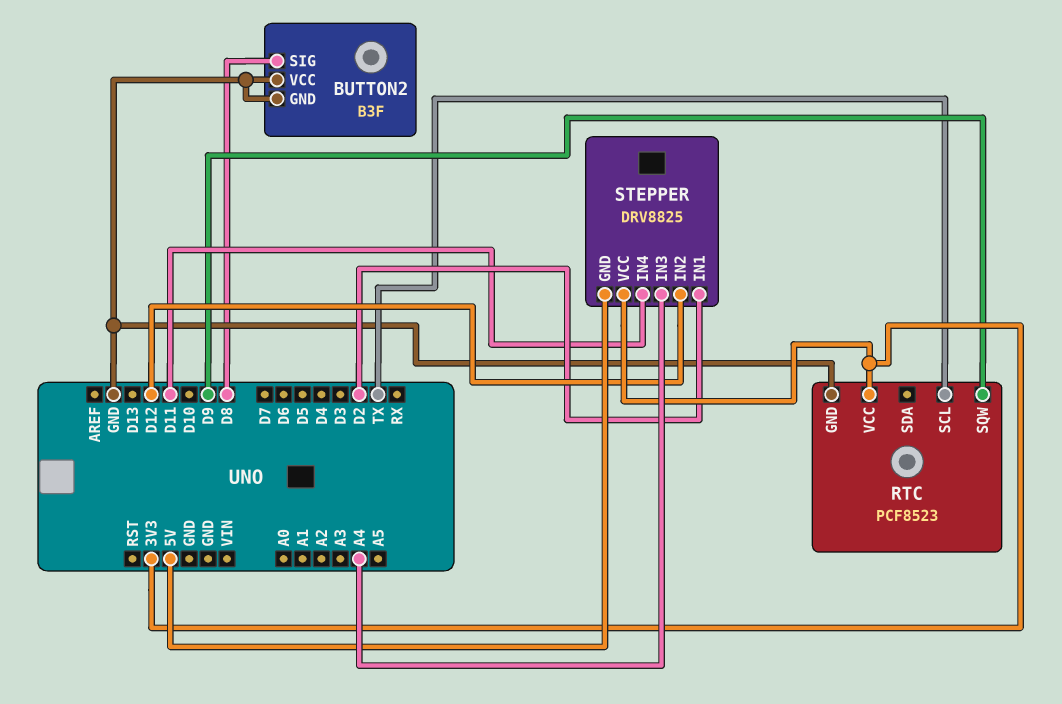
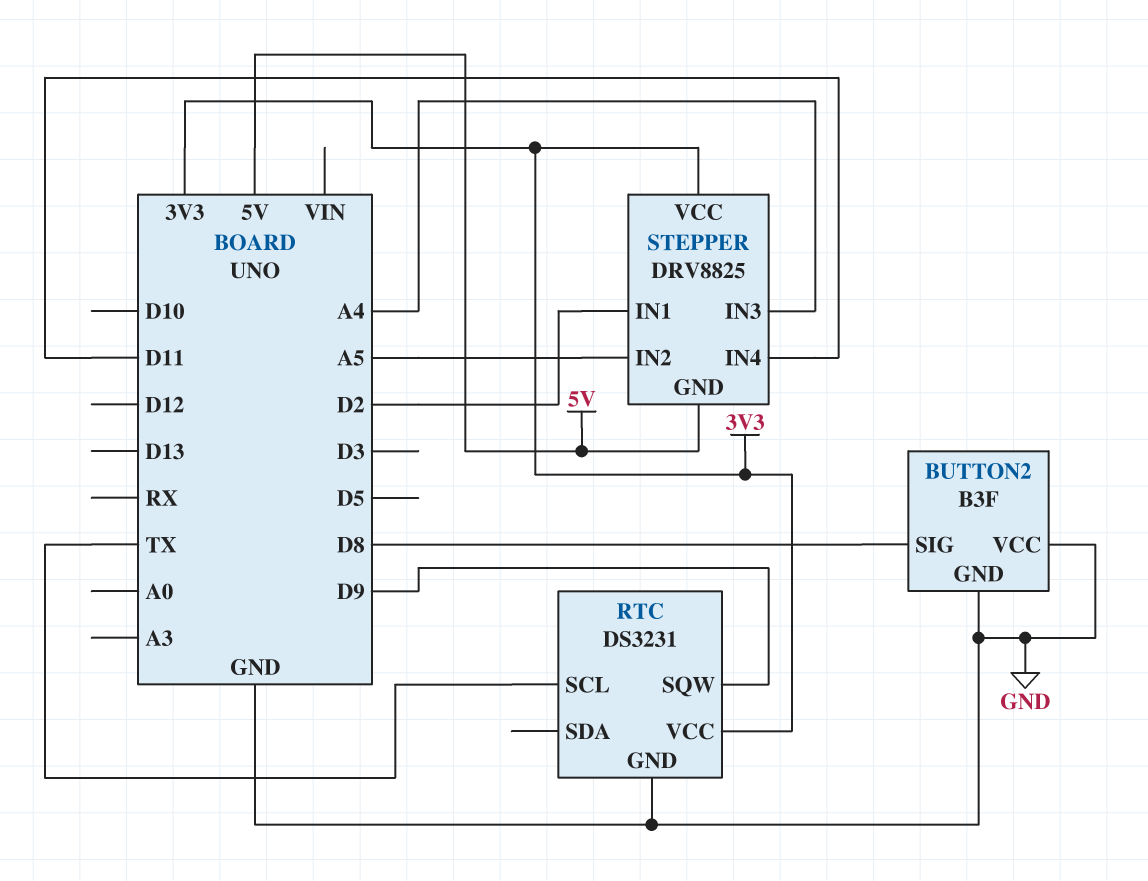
RTC: PCF8523 -> DS3231
STEPPER pin IN2: D12 -> A5

